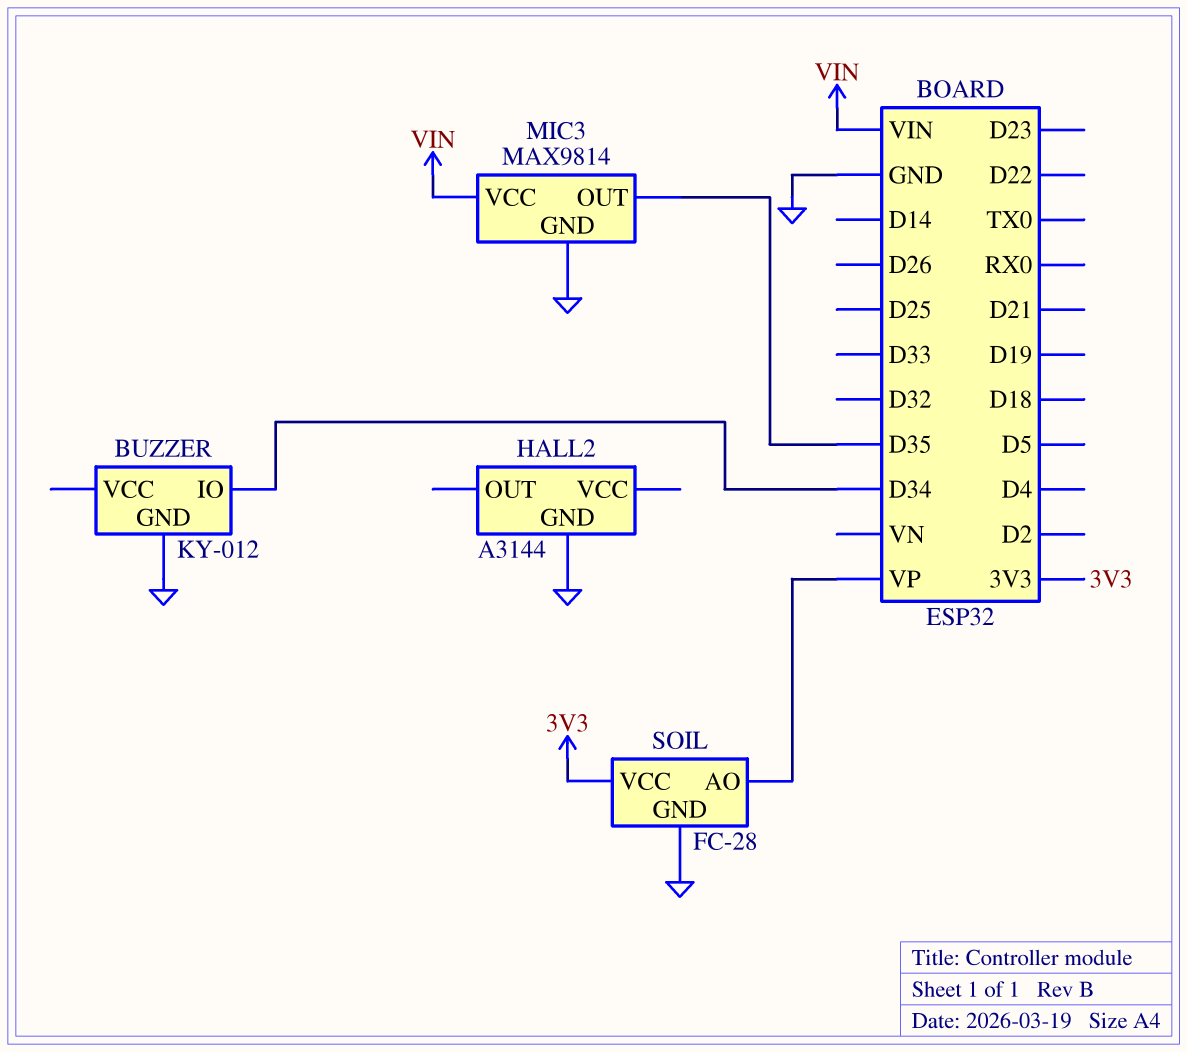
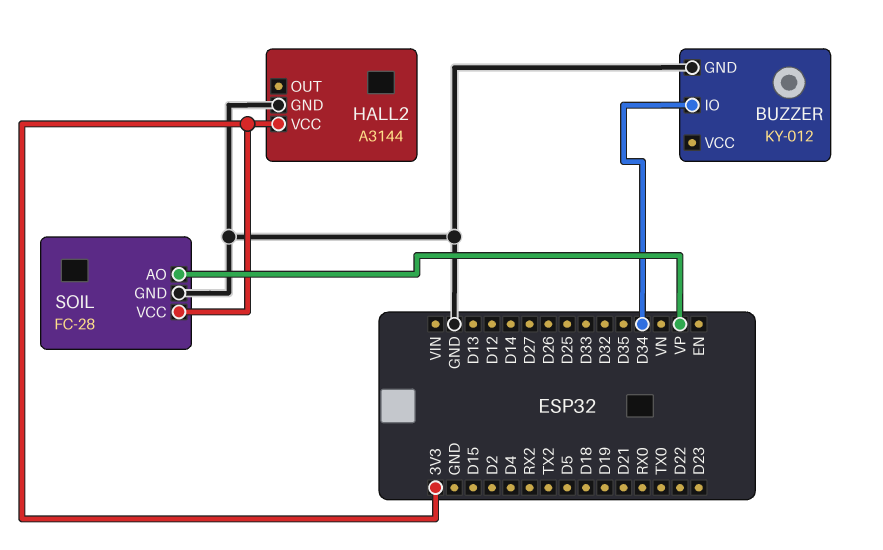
HALL2 pin VCC: none -> 3V3
MIC3: MAX9814 -> none
MIC3 pin GND: GND -> none
MIC3 pin OUT: D35 -> none
MIC3 pin VCC: VIN -> none

